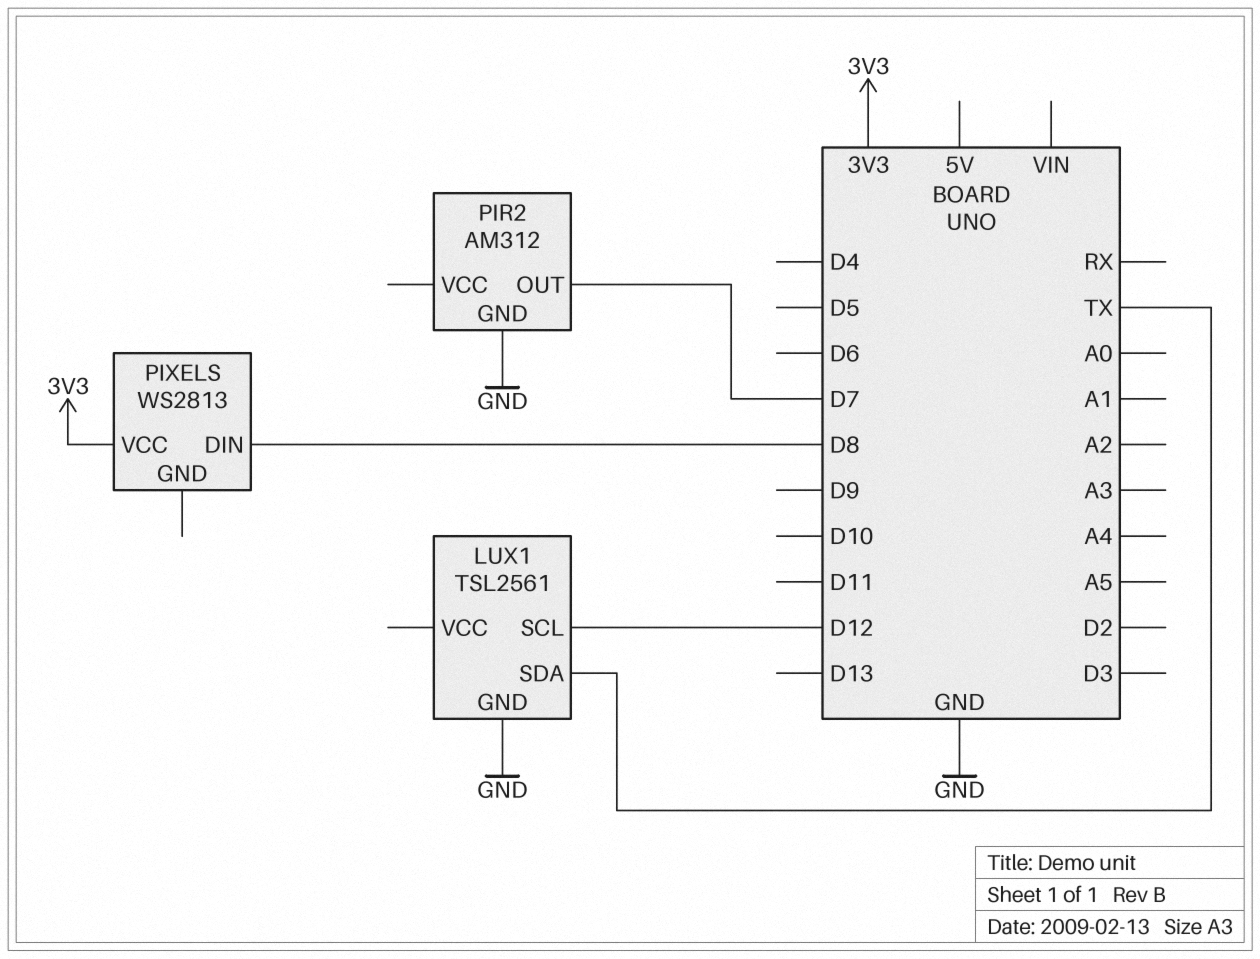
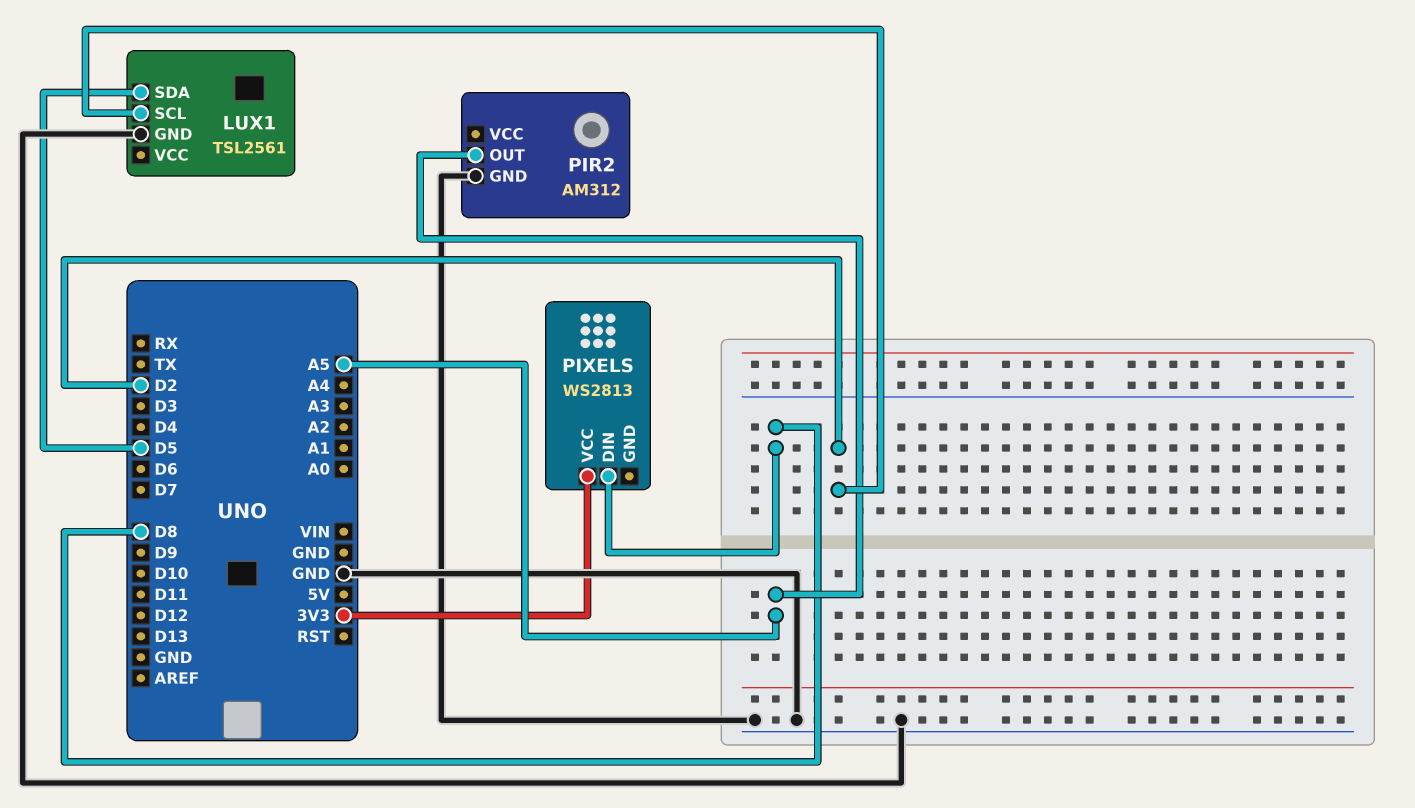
LUX1 pin SCL: D12 -> D2
LUX1 pin SDA: TX -> D5
PIR2 pin OUT: D7 -> A5

